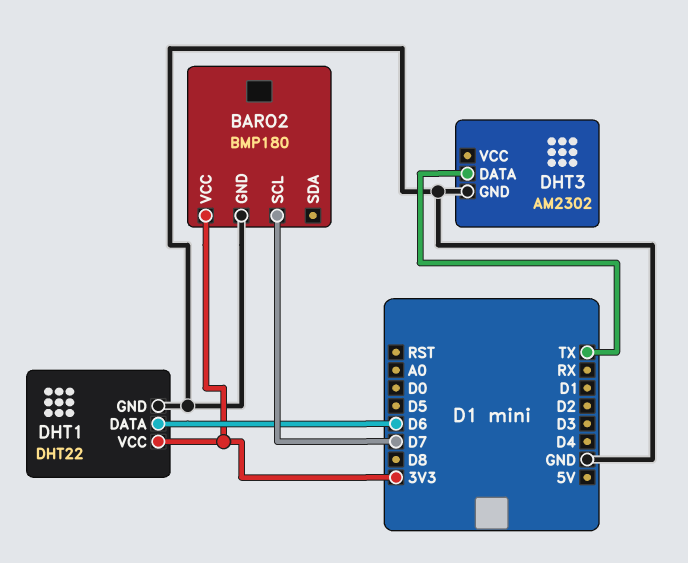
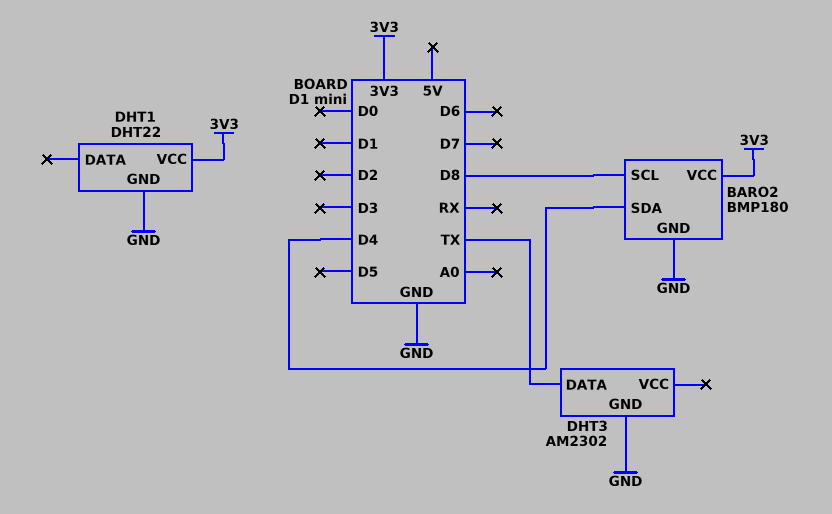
BARO2 pin SCL: D7 -> D8
BARO2 pin SDA: none -> D4
DHT1 pin DATA: D6 -> none

